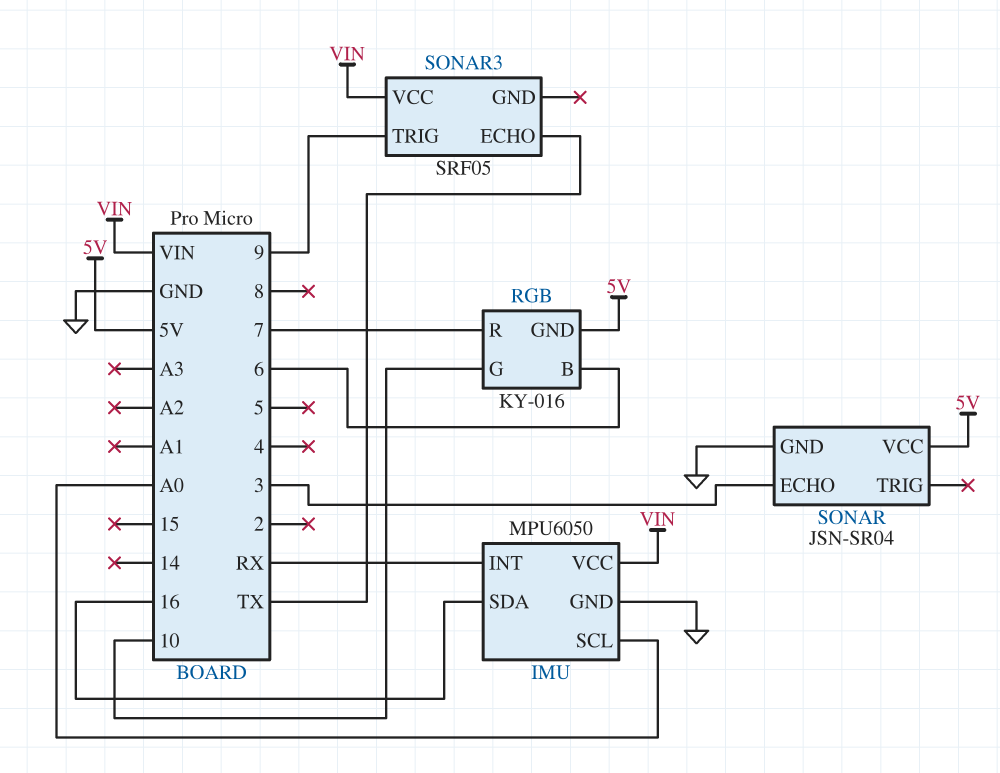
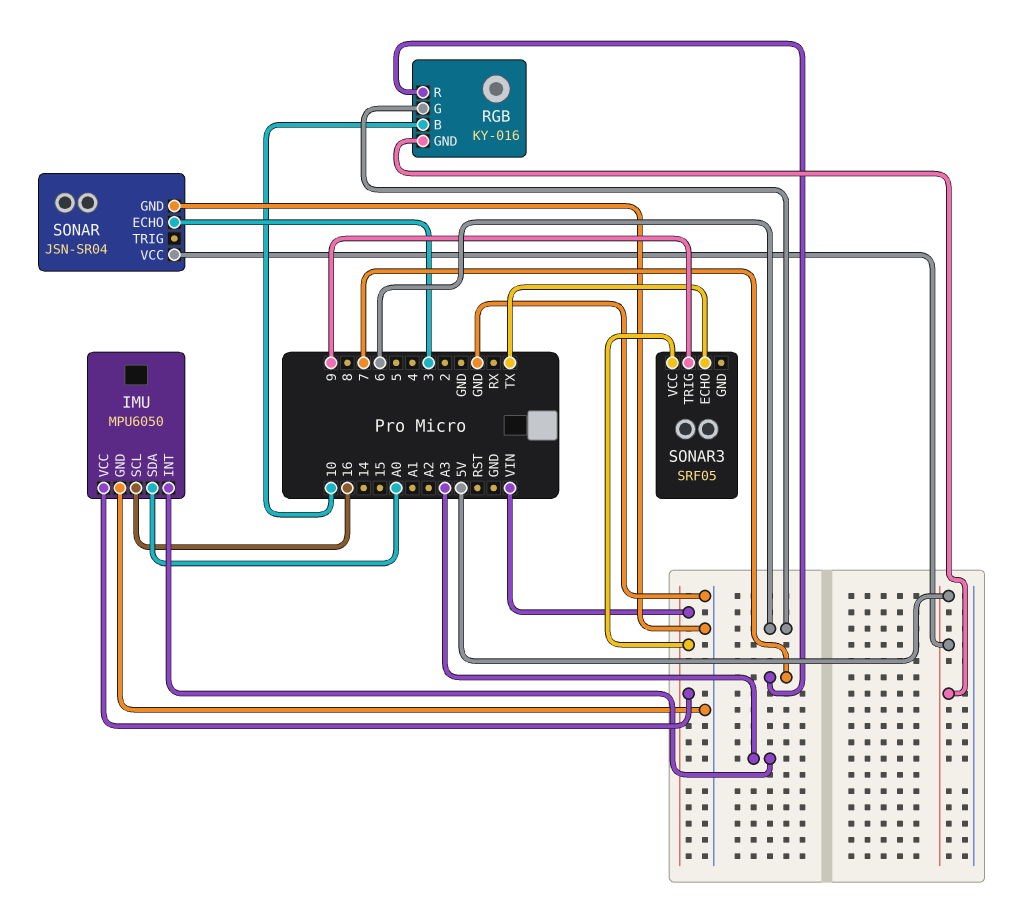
IMU pin INT: RX -> A3
IMU pin SCL: A0 -> 16
IMU pin SDA: 16 -> A0
RGB pin B: 6 -> 10
RGB pin G: 10 -> 6

